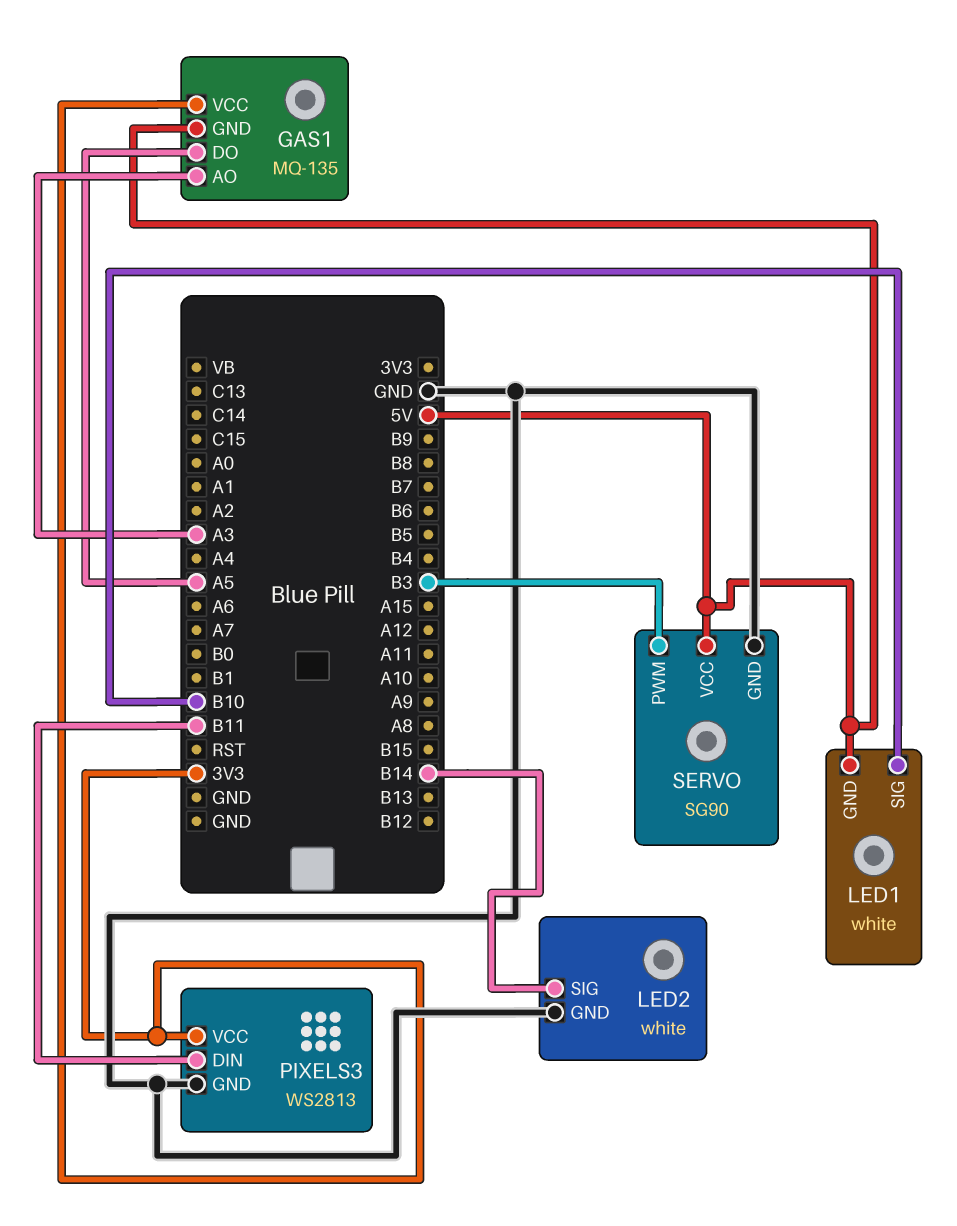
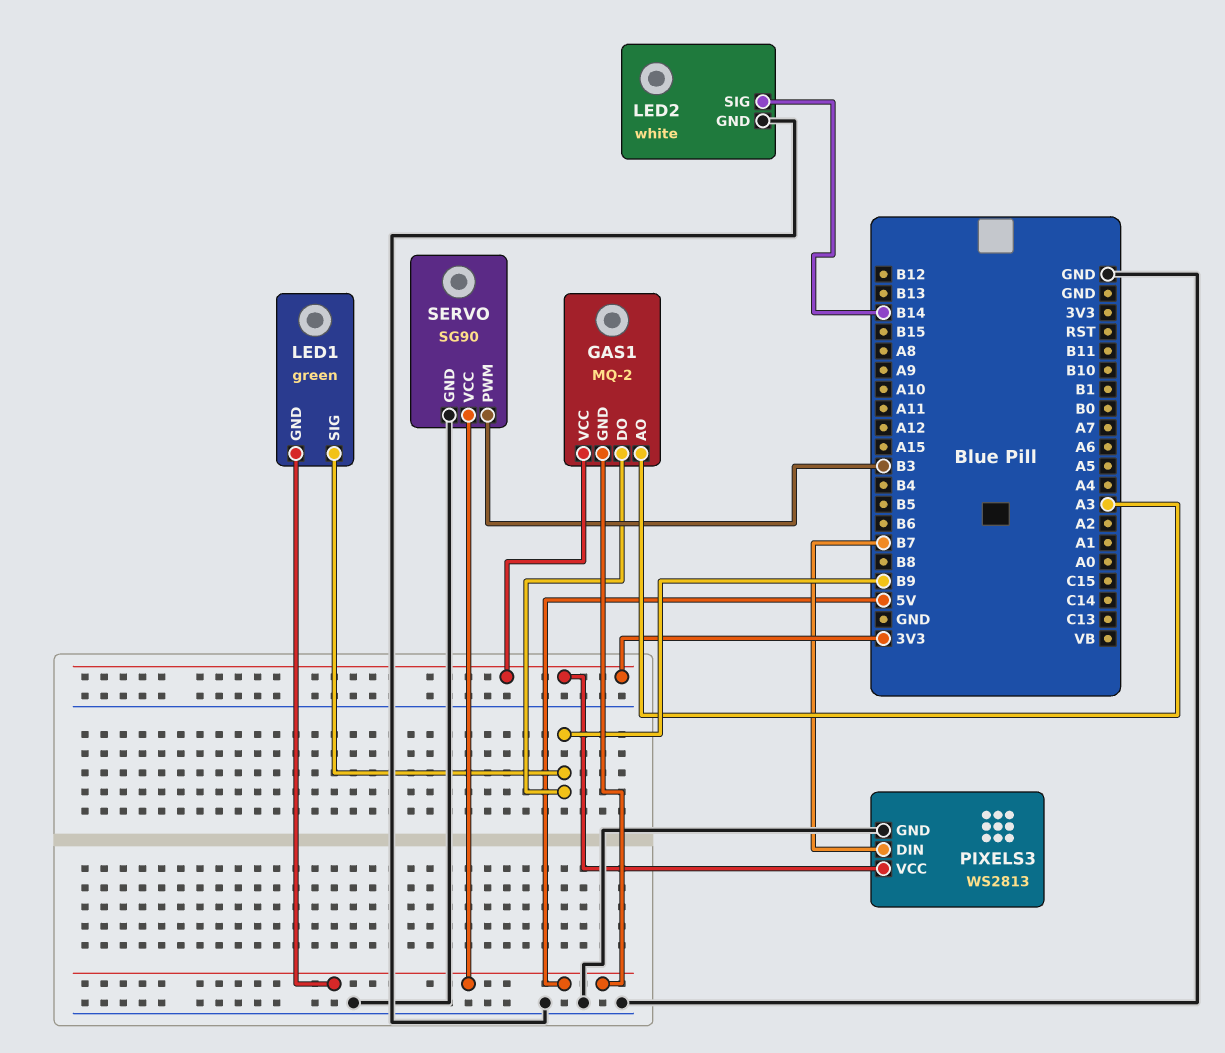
GAS1: MQ-135 -> MQ-2
GAS1 pin DO: A5 -> B9
LED1: white -> green
LED1 pin SIG: B10 -> B9
PIXELS3 pin DIN: B11 -> B7

